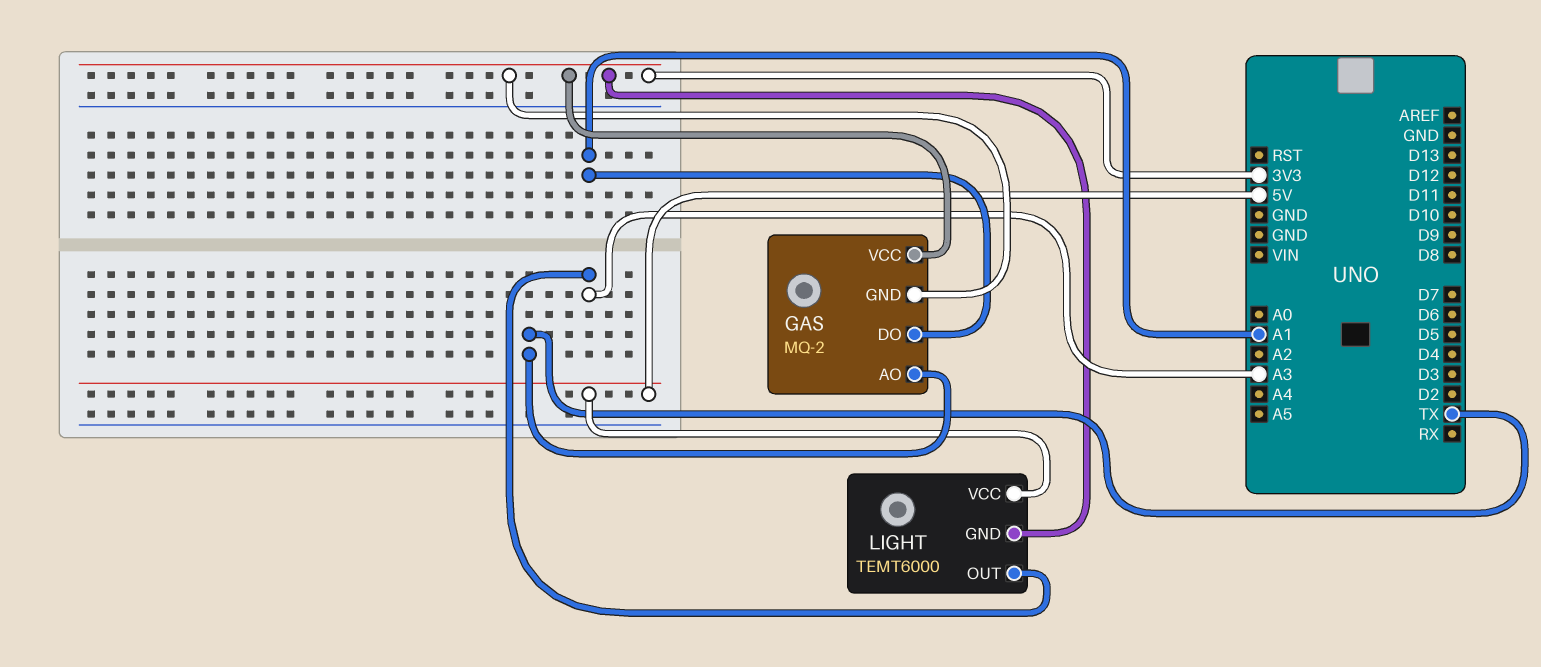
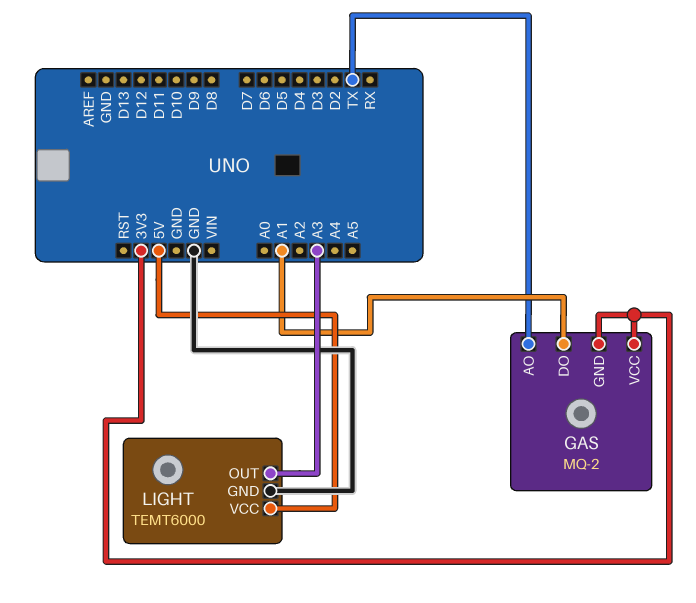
LIGHT pin GND: 3V3 -> GND

